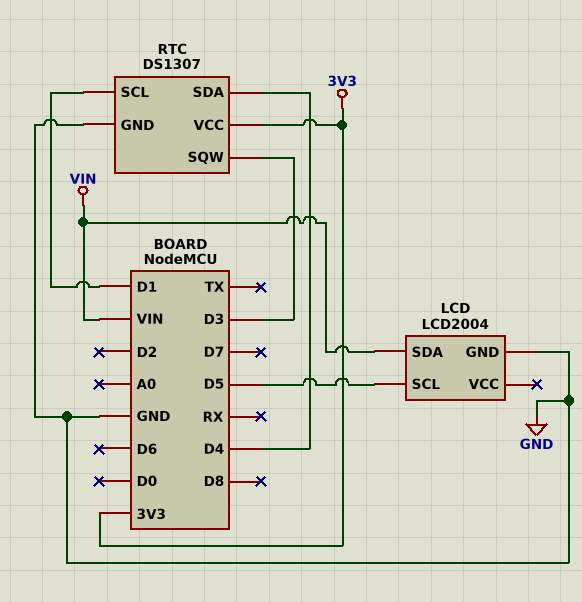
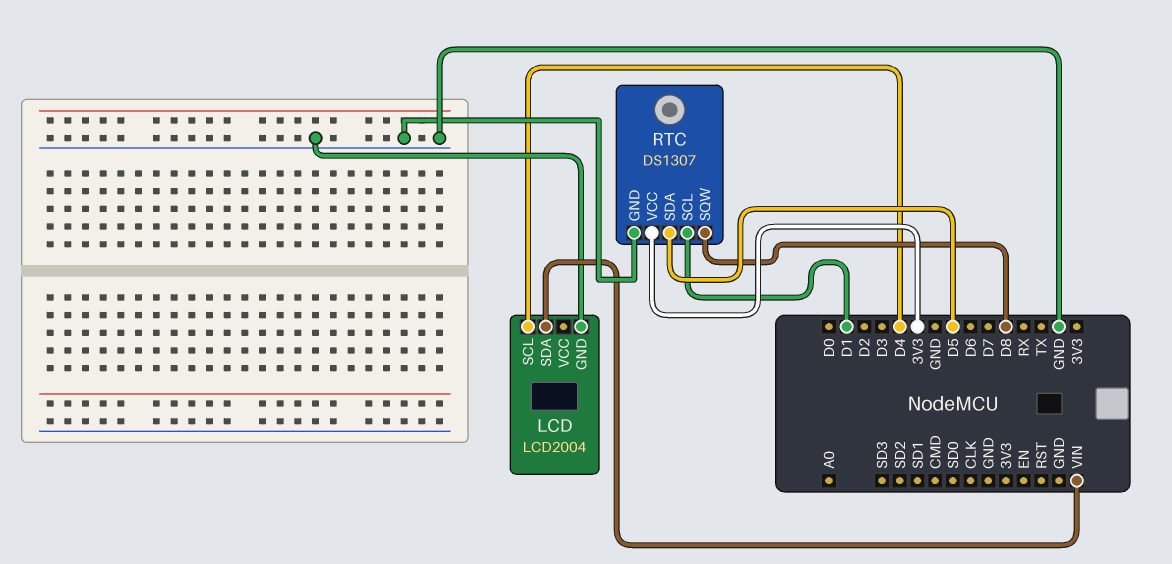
LCD pin SCL: D5 -> D4
RTC pin SDA: D4 -> D5
RTC pin SQW: D3 -> D8

